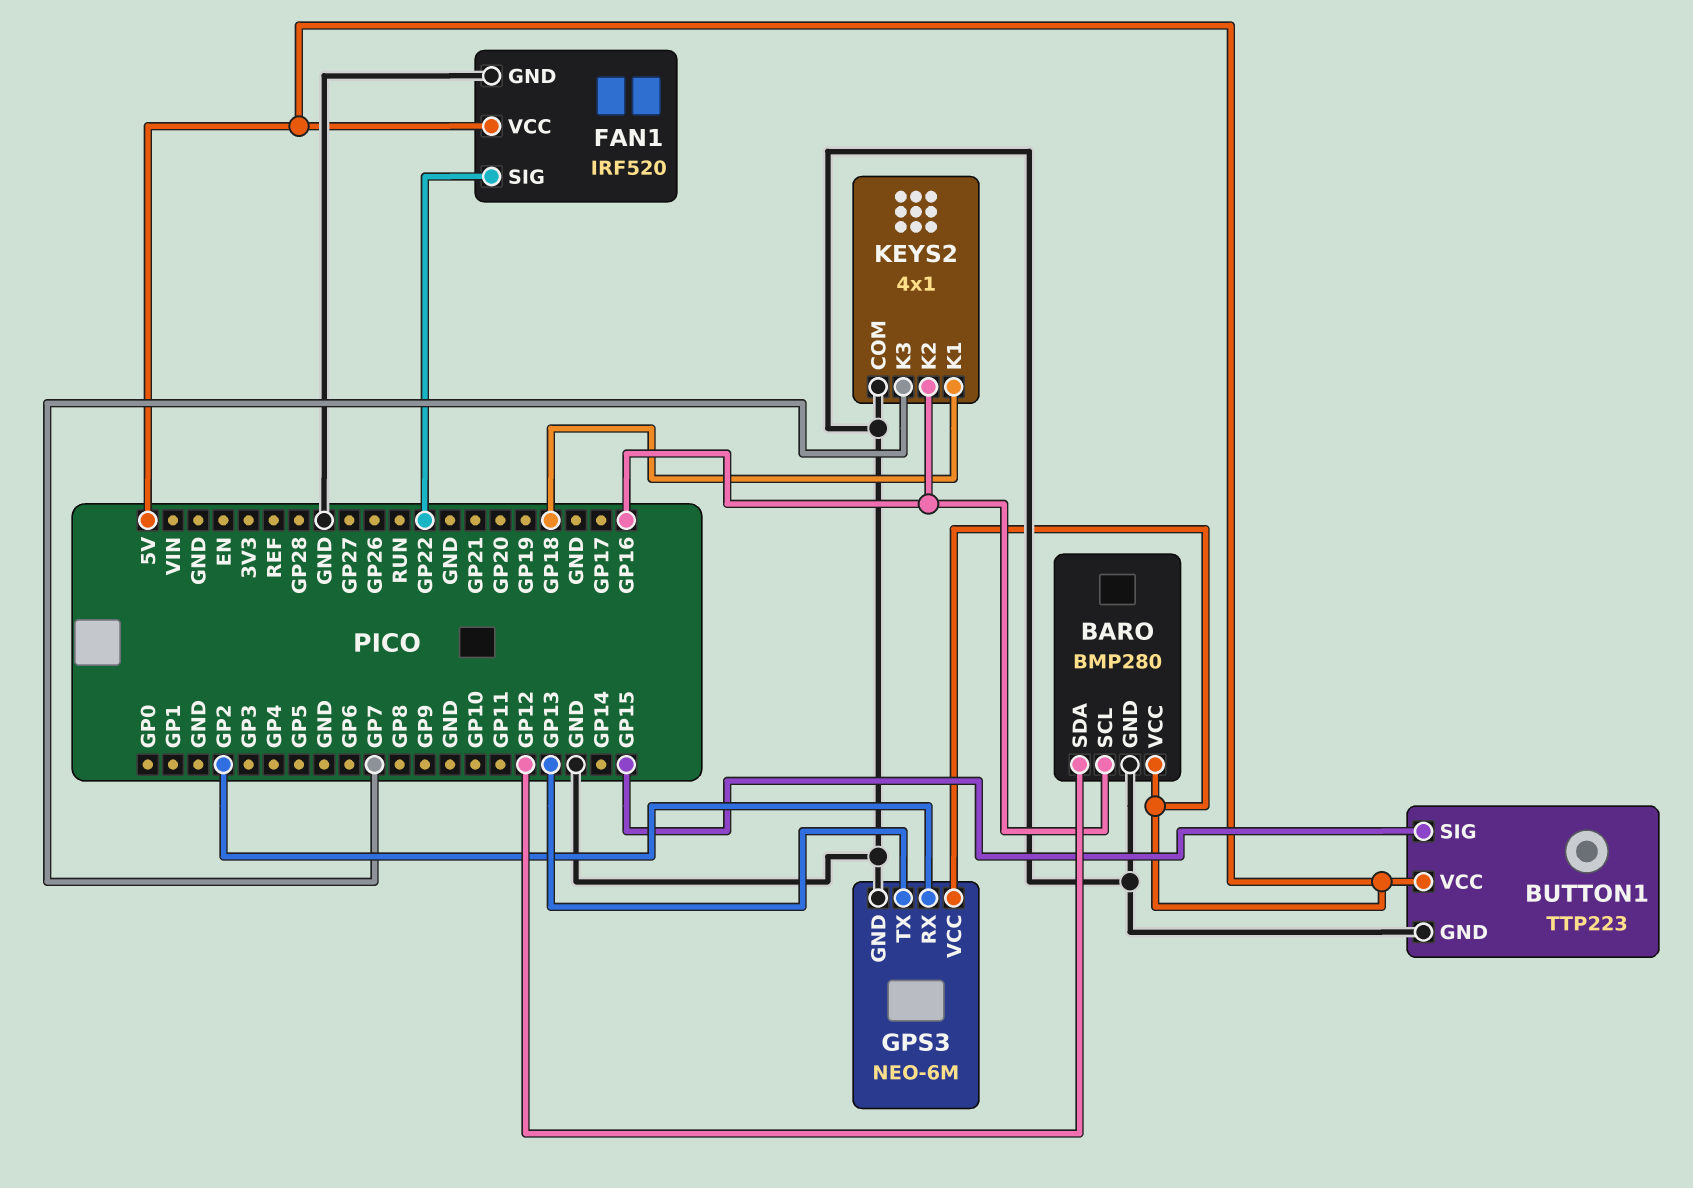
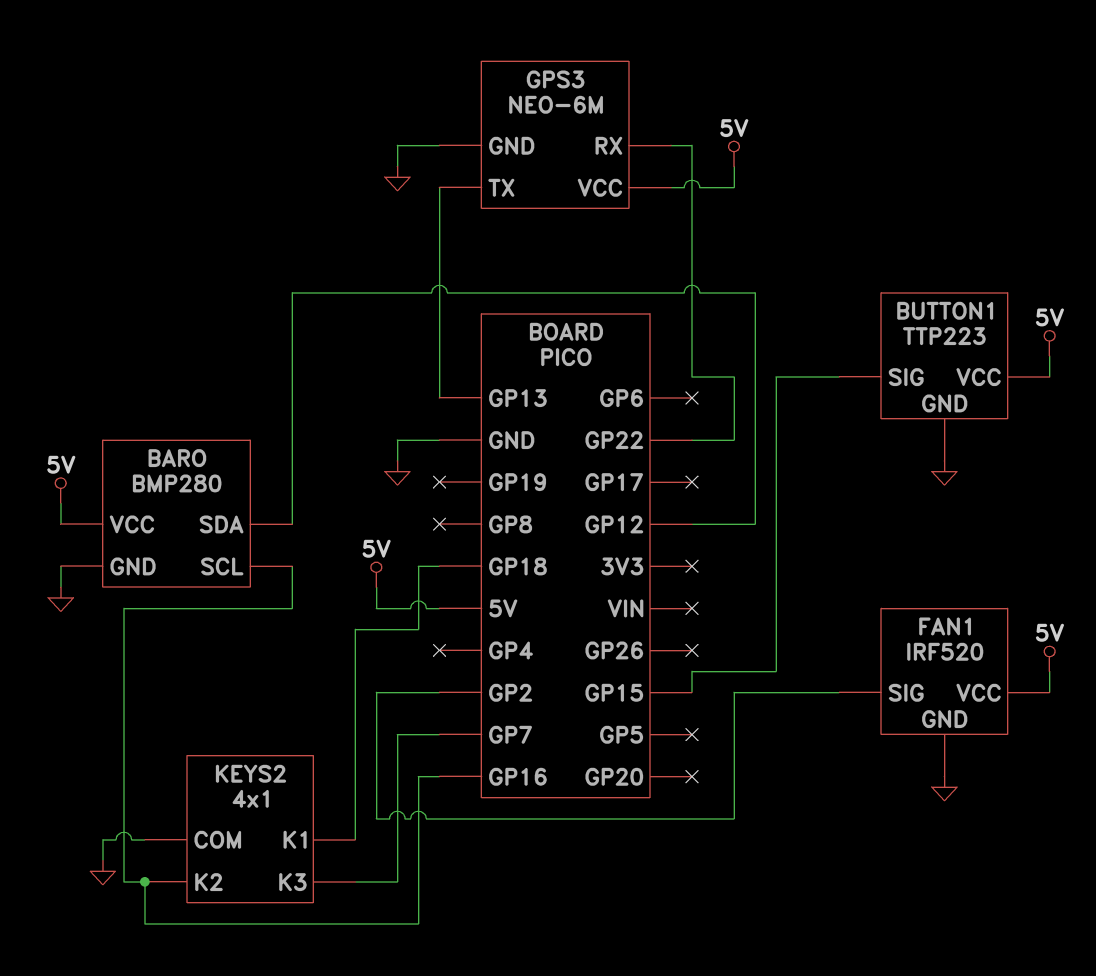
FAN1 pin SIG: GP22 -> GP2
GPS3 pin RX: GP2 -> GP22

